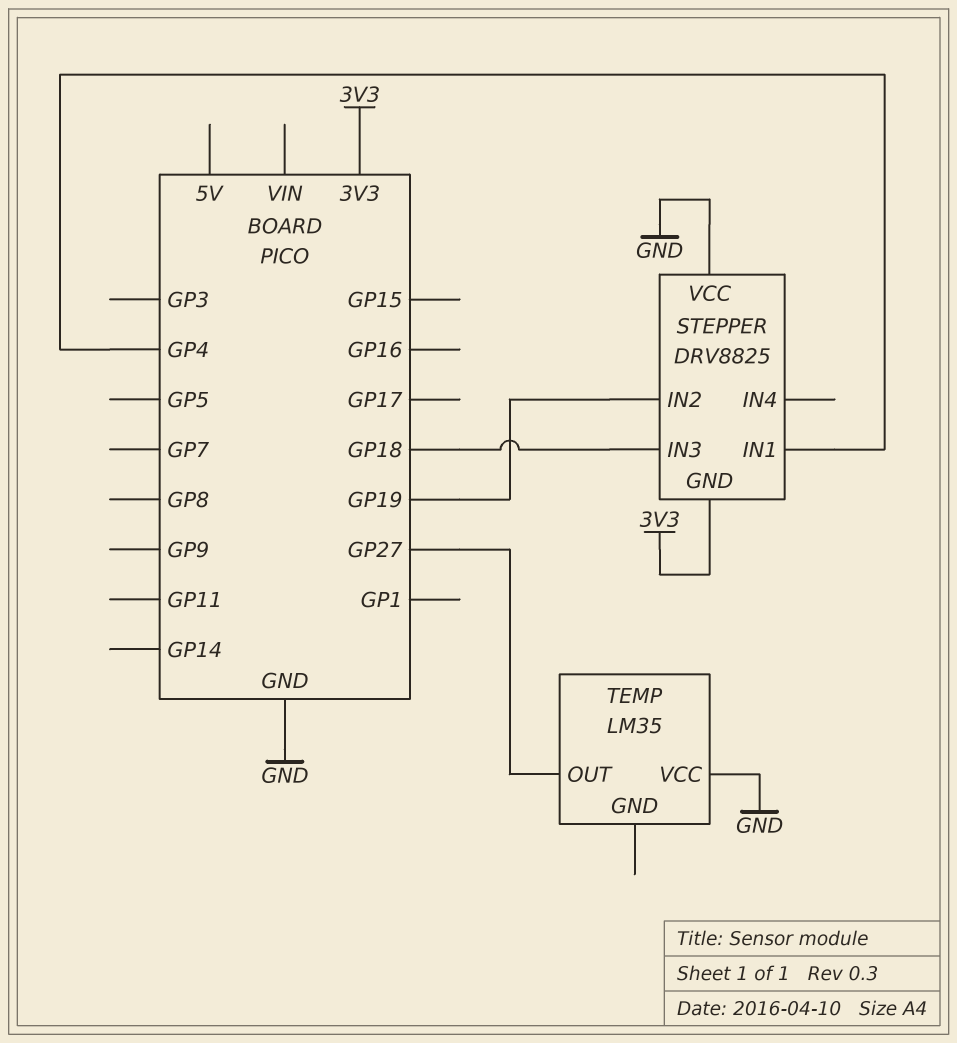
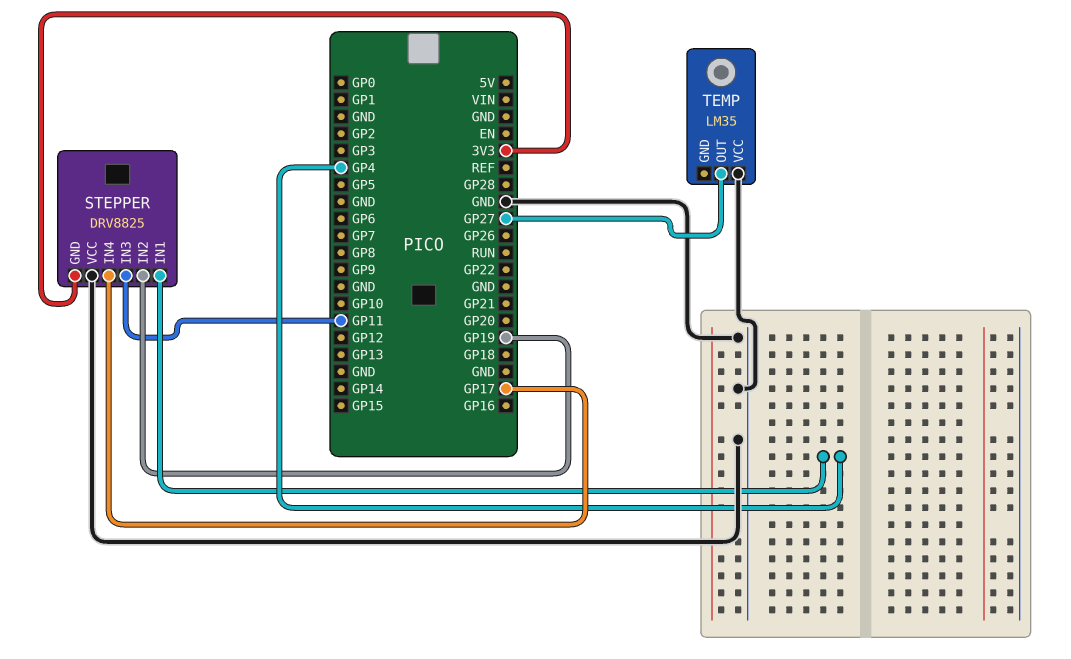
STEPPER pin IN3: GP18 -> GP11
STEPPER pin IN4: none -> GP17

